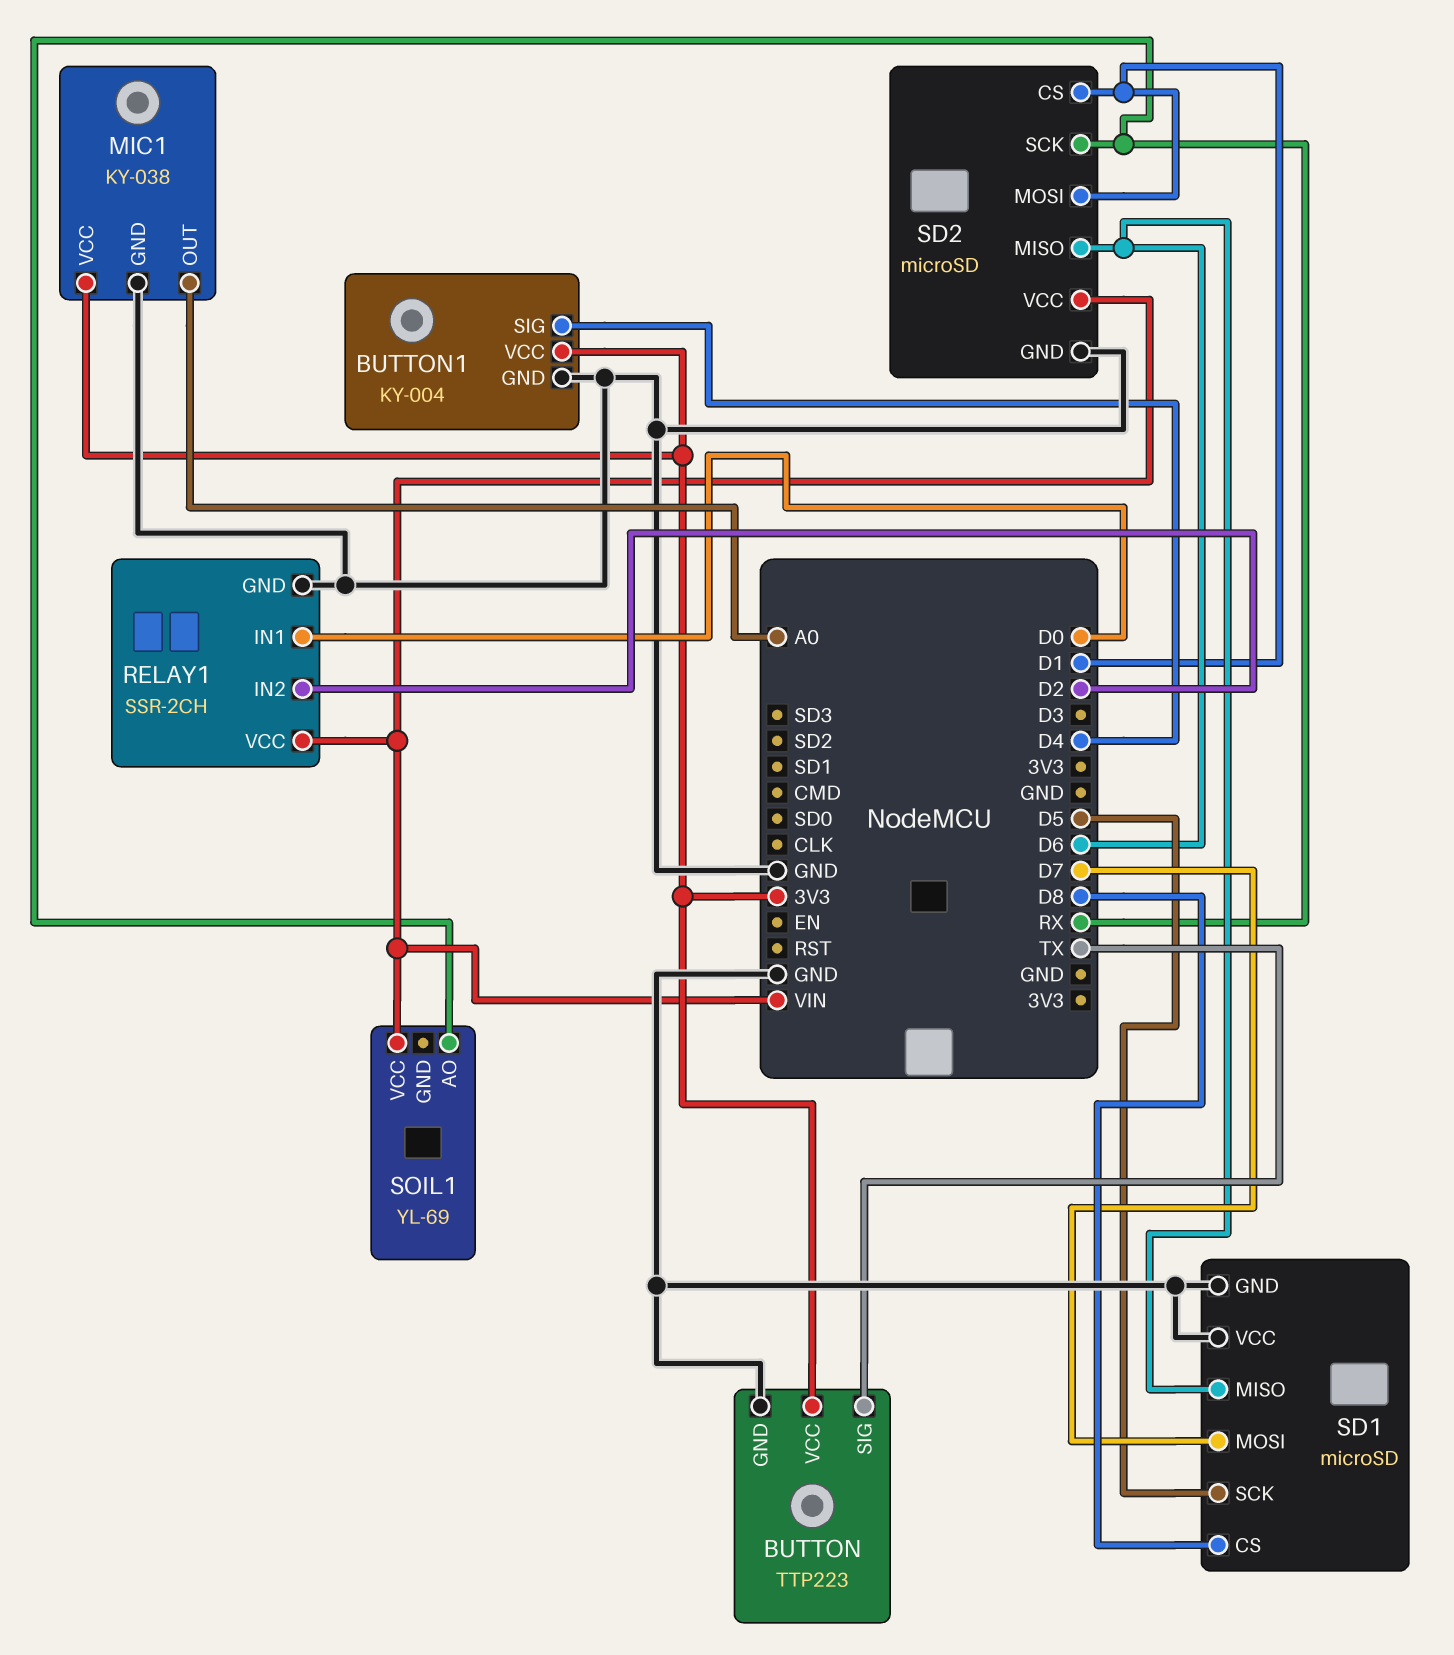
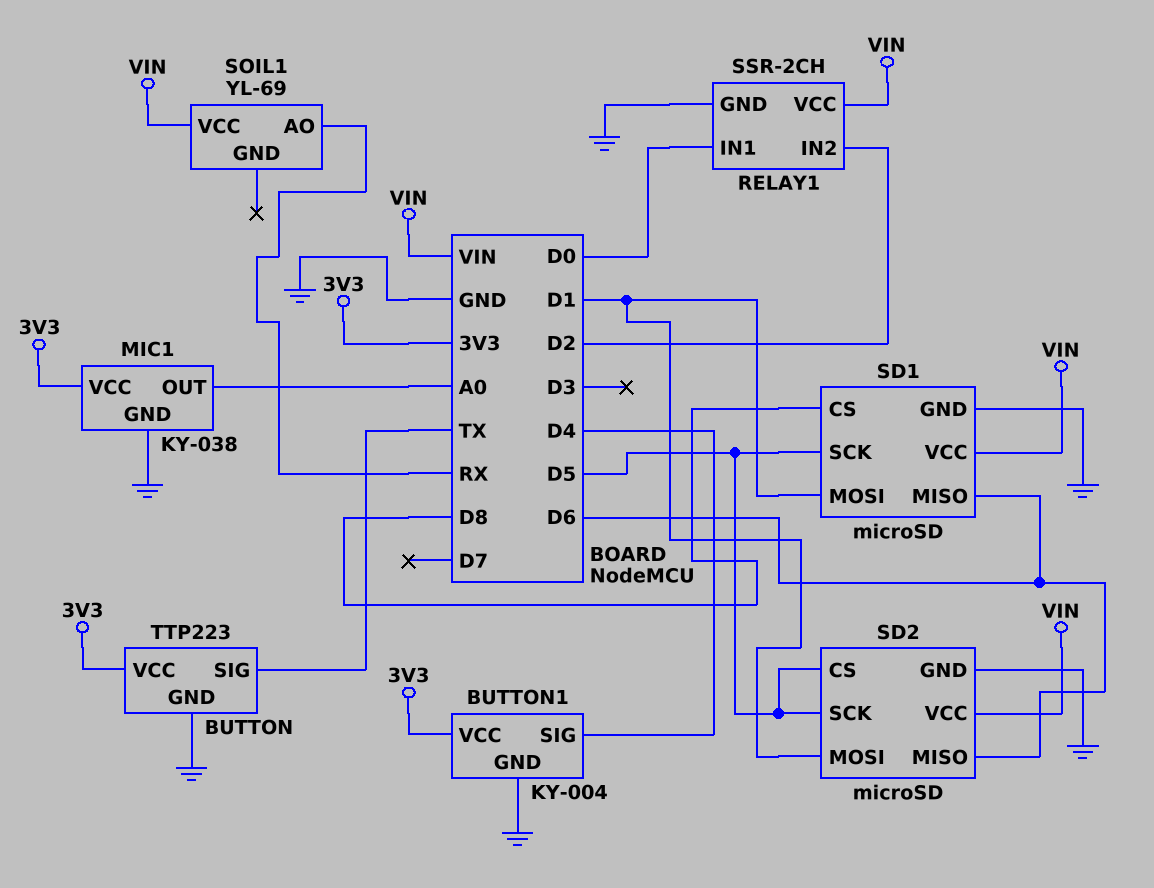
SD1 pin MOSI: D7 -> D1
SD1 pin VCC: GND -> VIN
SD2 pin CS: D1 -> D5
SD2 pin SCK: RX -> D5

